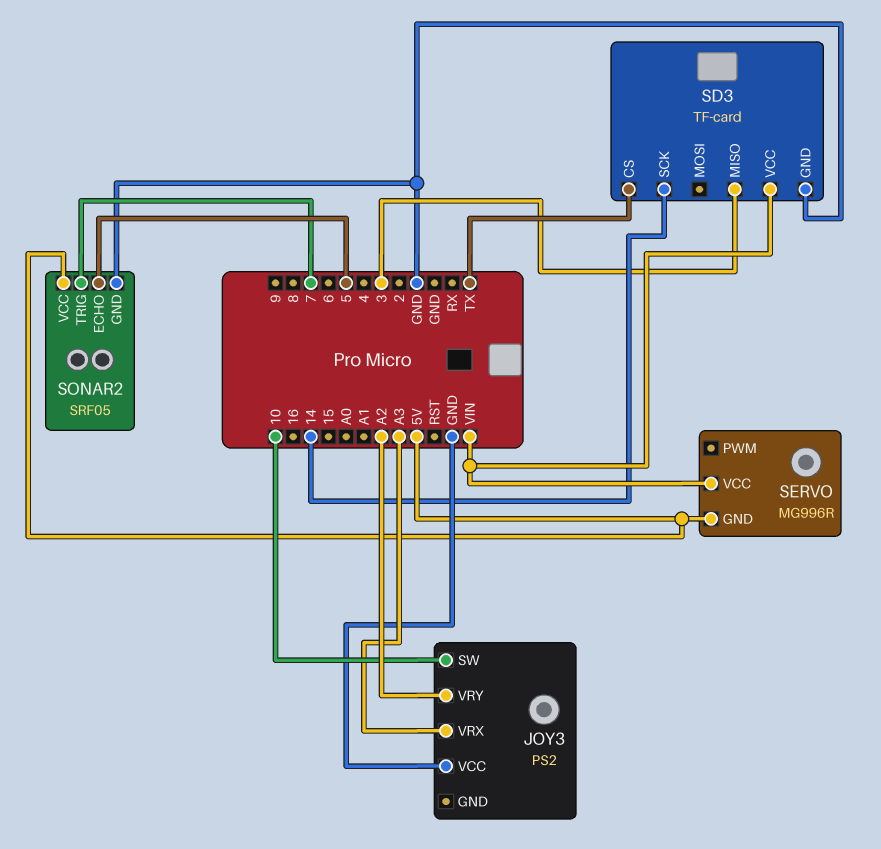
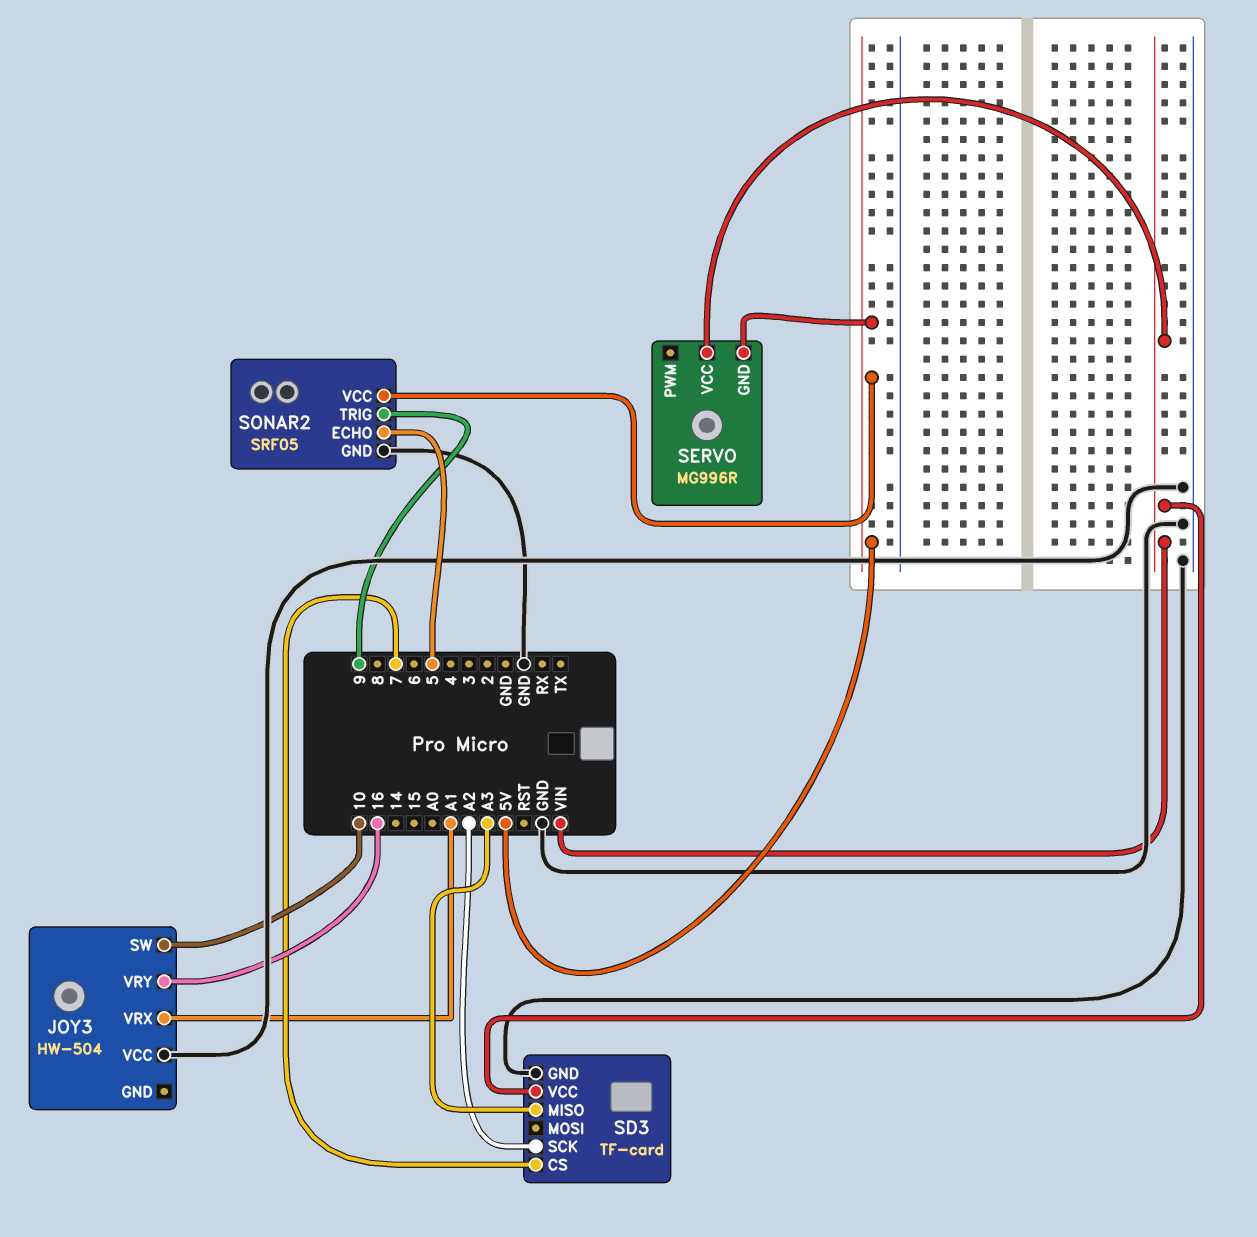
JOY3: PS2 -> HW-504
JOY3 pin VRX: A3 -> A1
JOY3 pin VRY: A2 -> 16
SD3 pin CS: TX -> 7
SD3 pin MISO: 3 -> A3
SD3 pin SCK: 14 -> A2
SONAR2 pin TRIG: 7 -> 9

